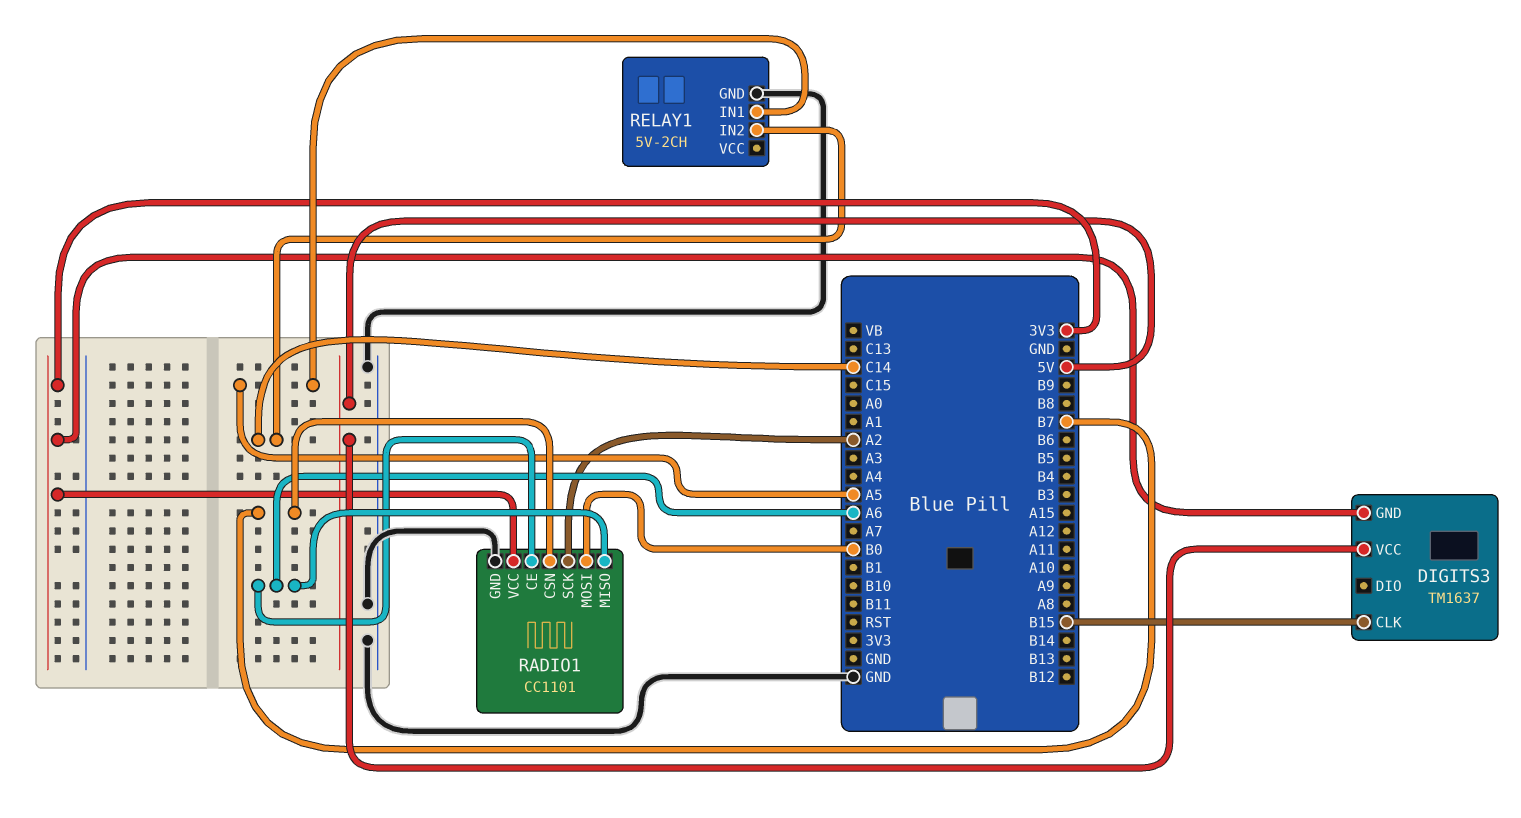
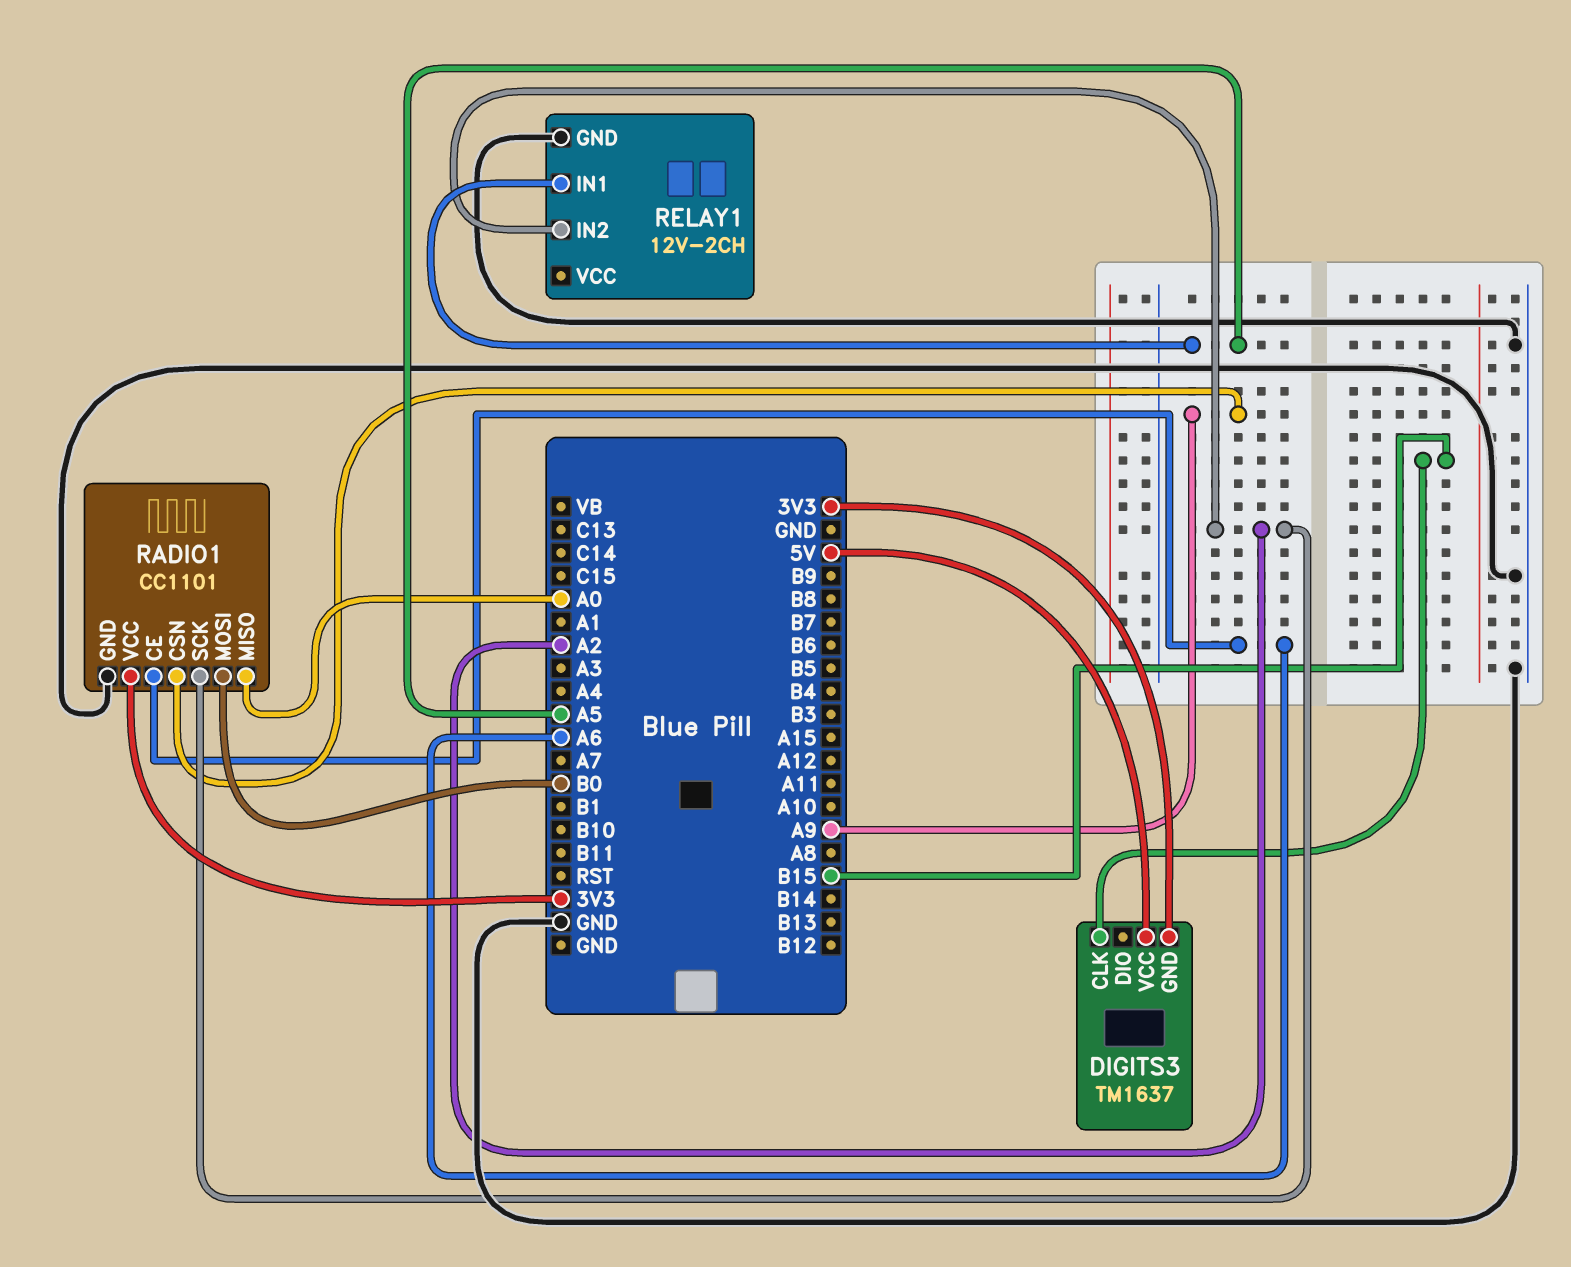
RADIO1 pin CSN: B7 -> A9
RADIO1 pin MISO: A6 -> A0
RELAY1: 5V-2CH -> 12V-2CH
RELAY1 pin IN2: C14 -> A2

